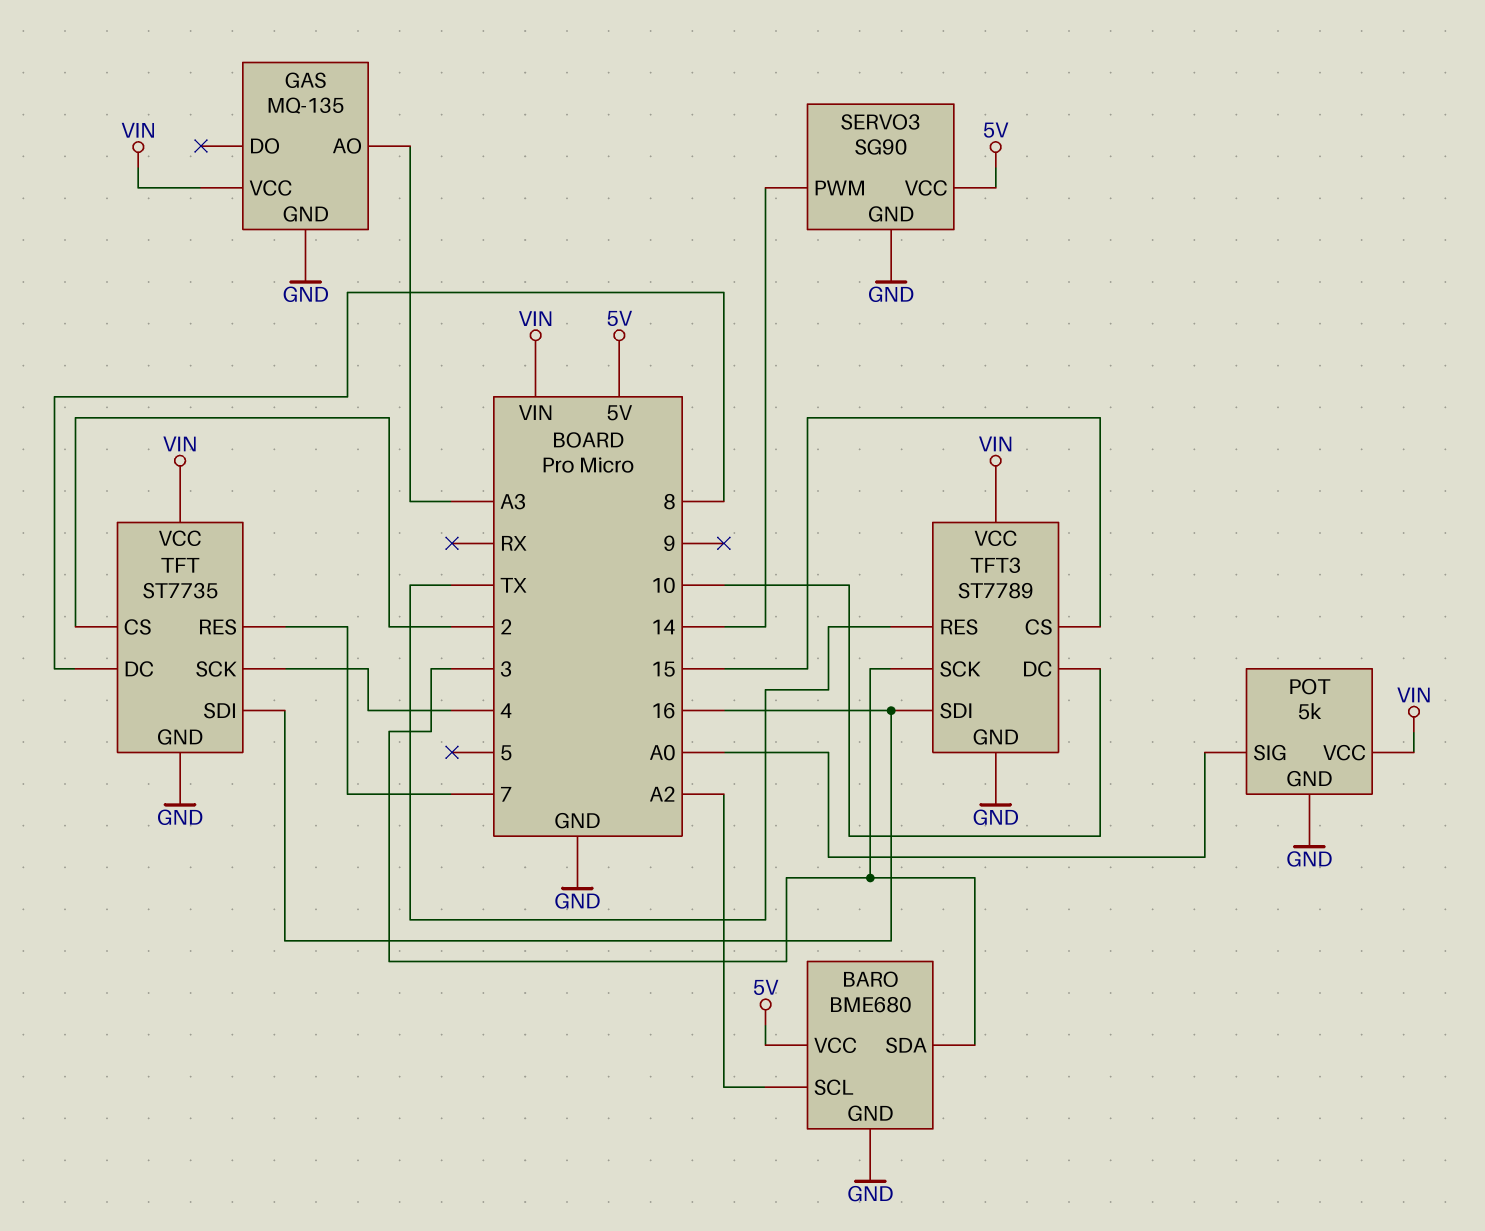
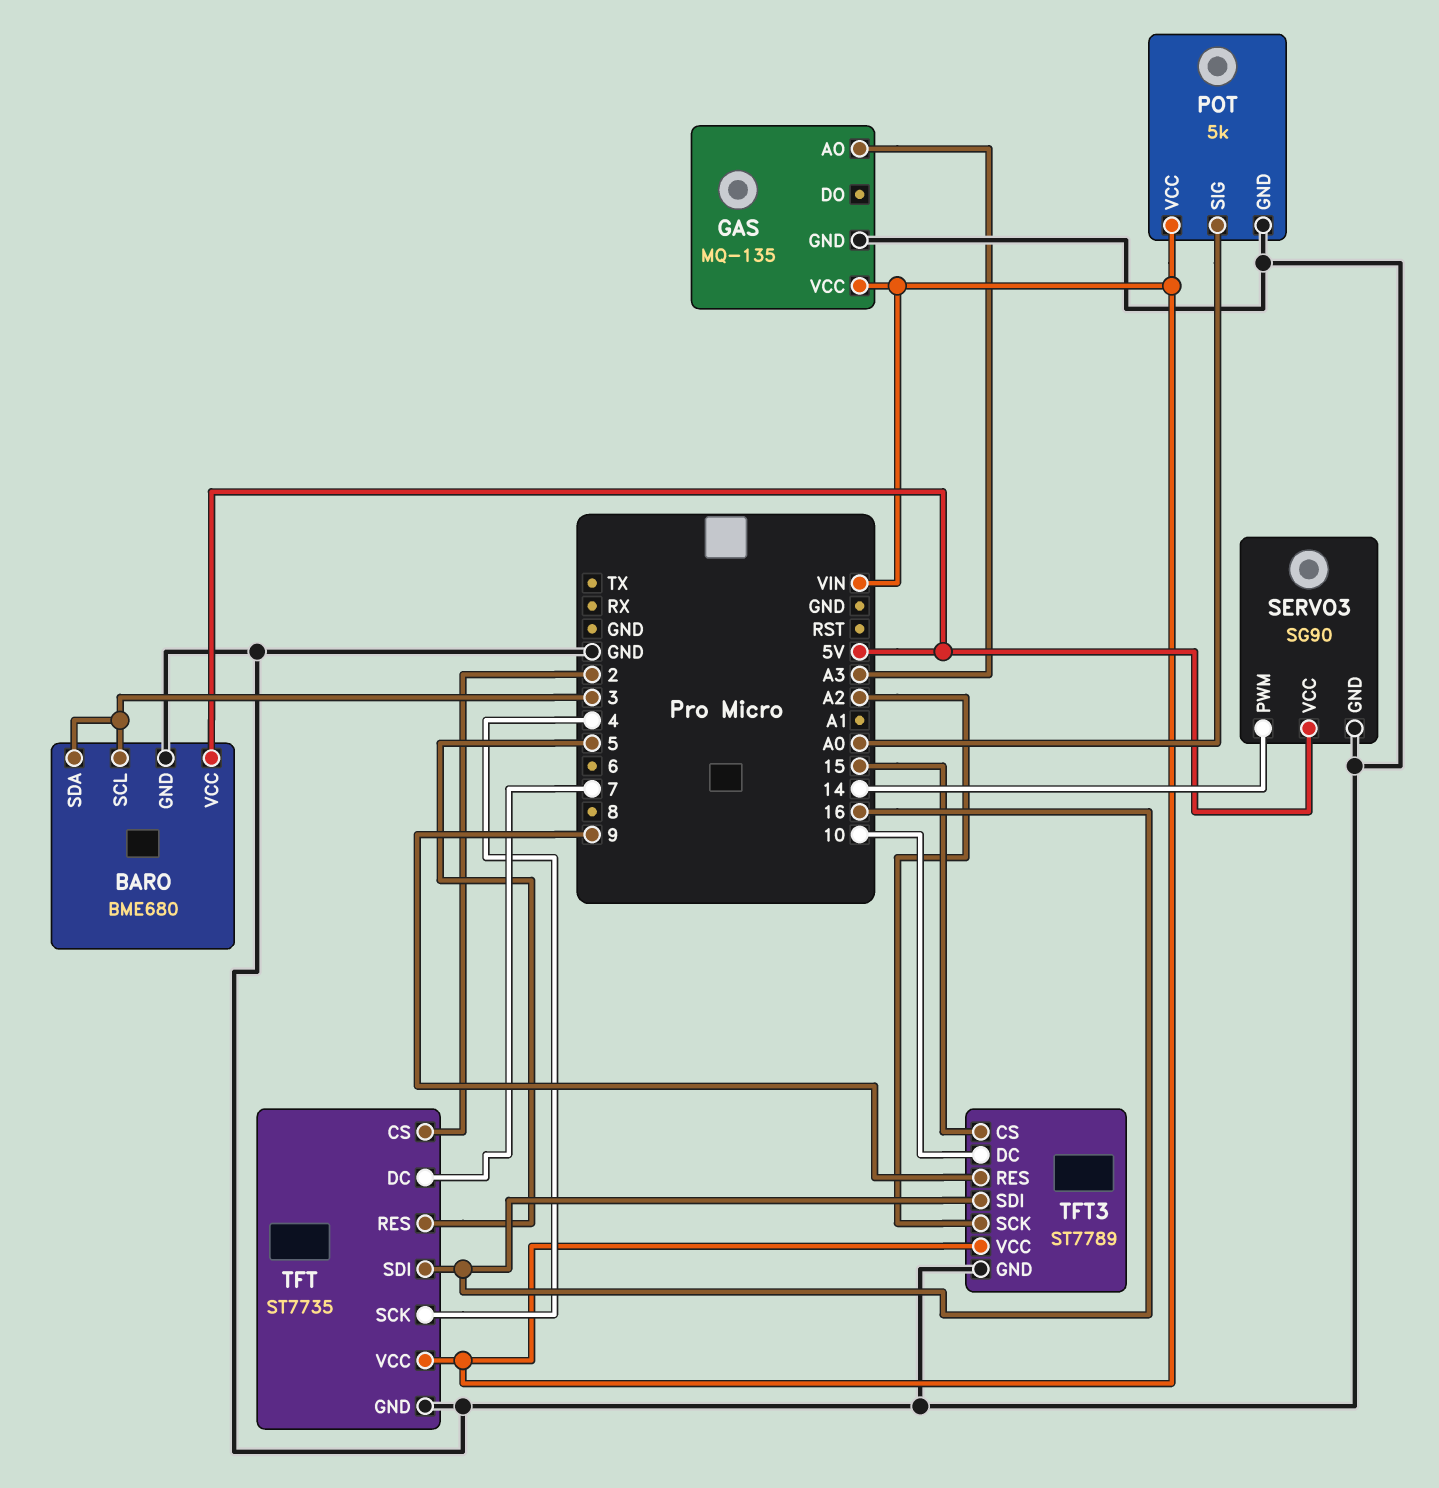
BARO pin SCL: A2 -> 3
TFT pin DC: 8 -> 7
TFT pin RES: 7 -> 5
TFT3 pin RES: TX -> 9
TFT3 pin SCK: 3 -> A2

